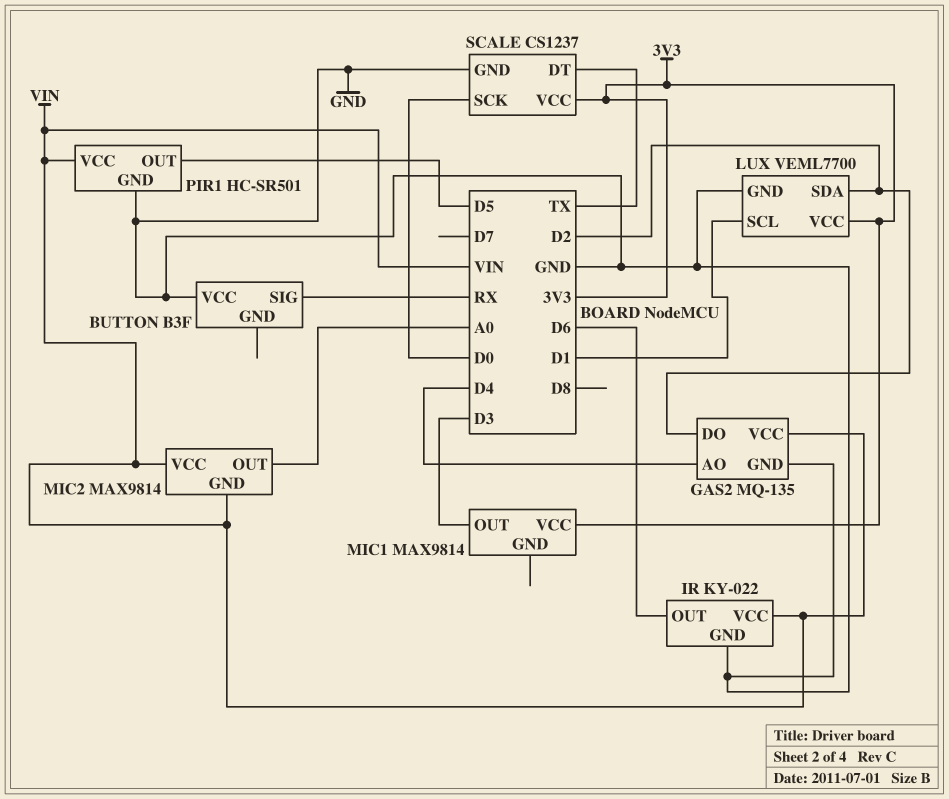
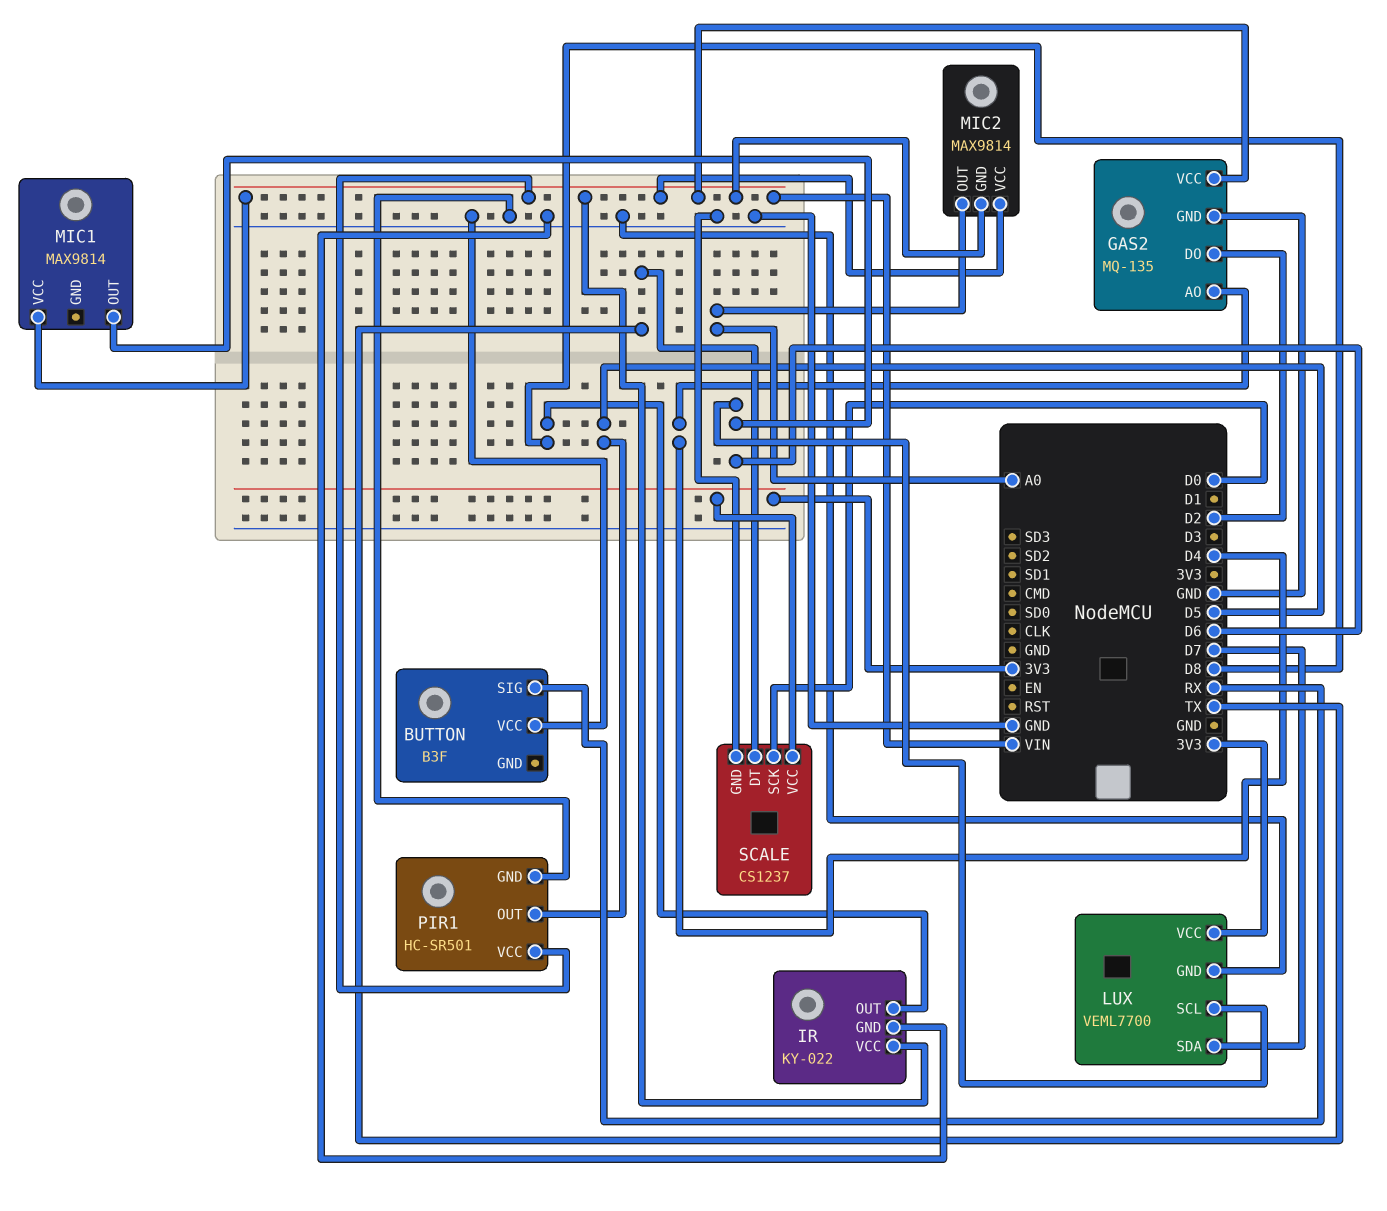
IR pin OUT: D6 -> D8
LUX pin SCL: D1 -> D6
LUX pin SDA: D2 -> D7
MIC1 pin OUT: D3 -> D6
MIC1 pin VCC: 3V3 -> VIN

